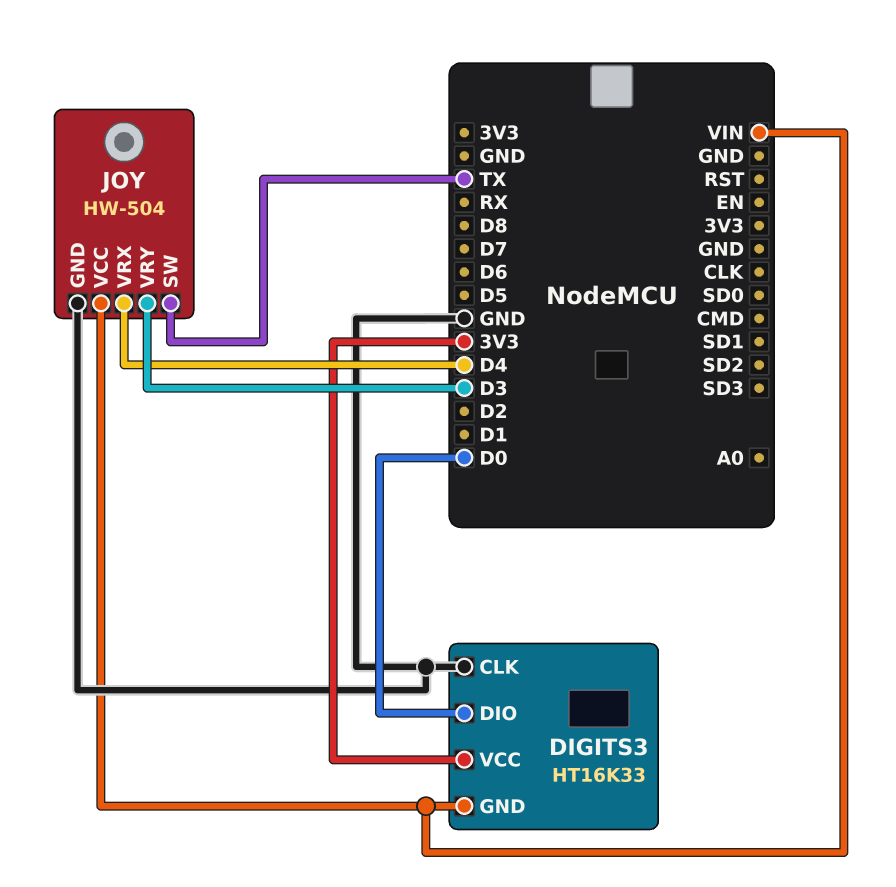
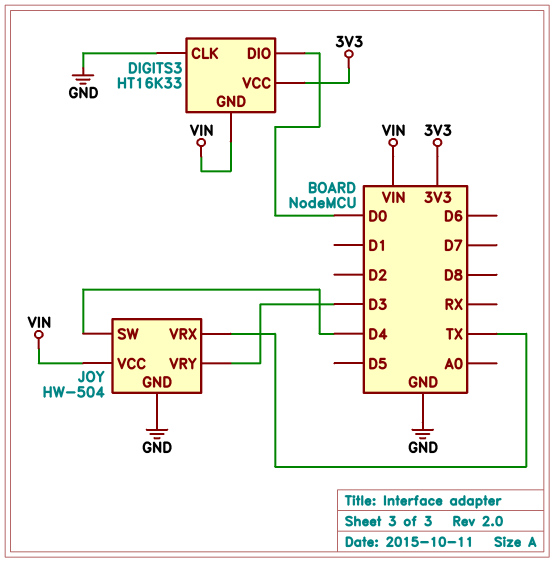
JOY pin SW: TX -> D4
JOY pin VRX: D4 -> TX

